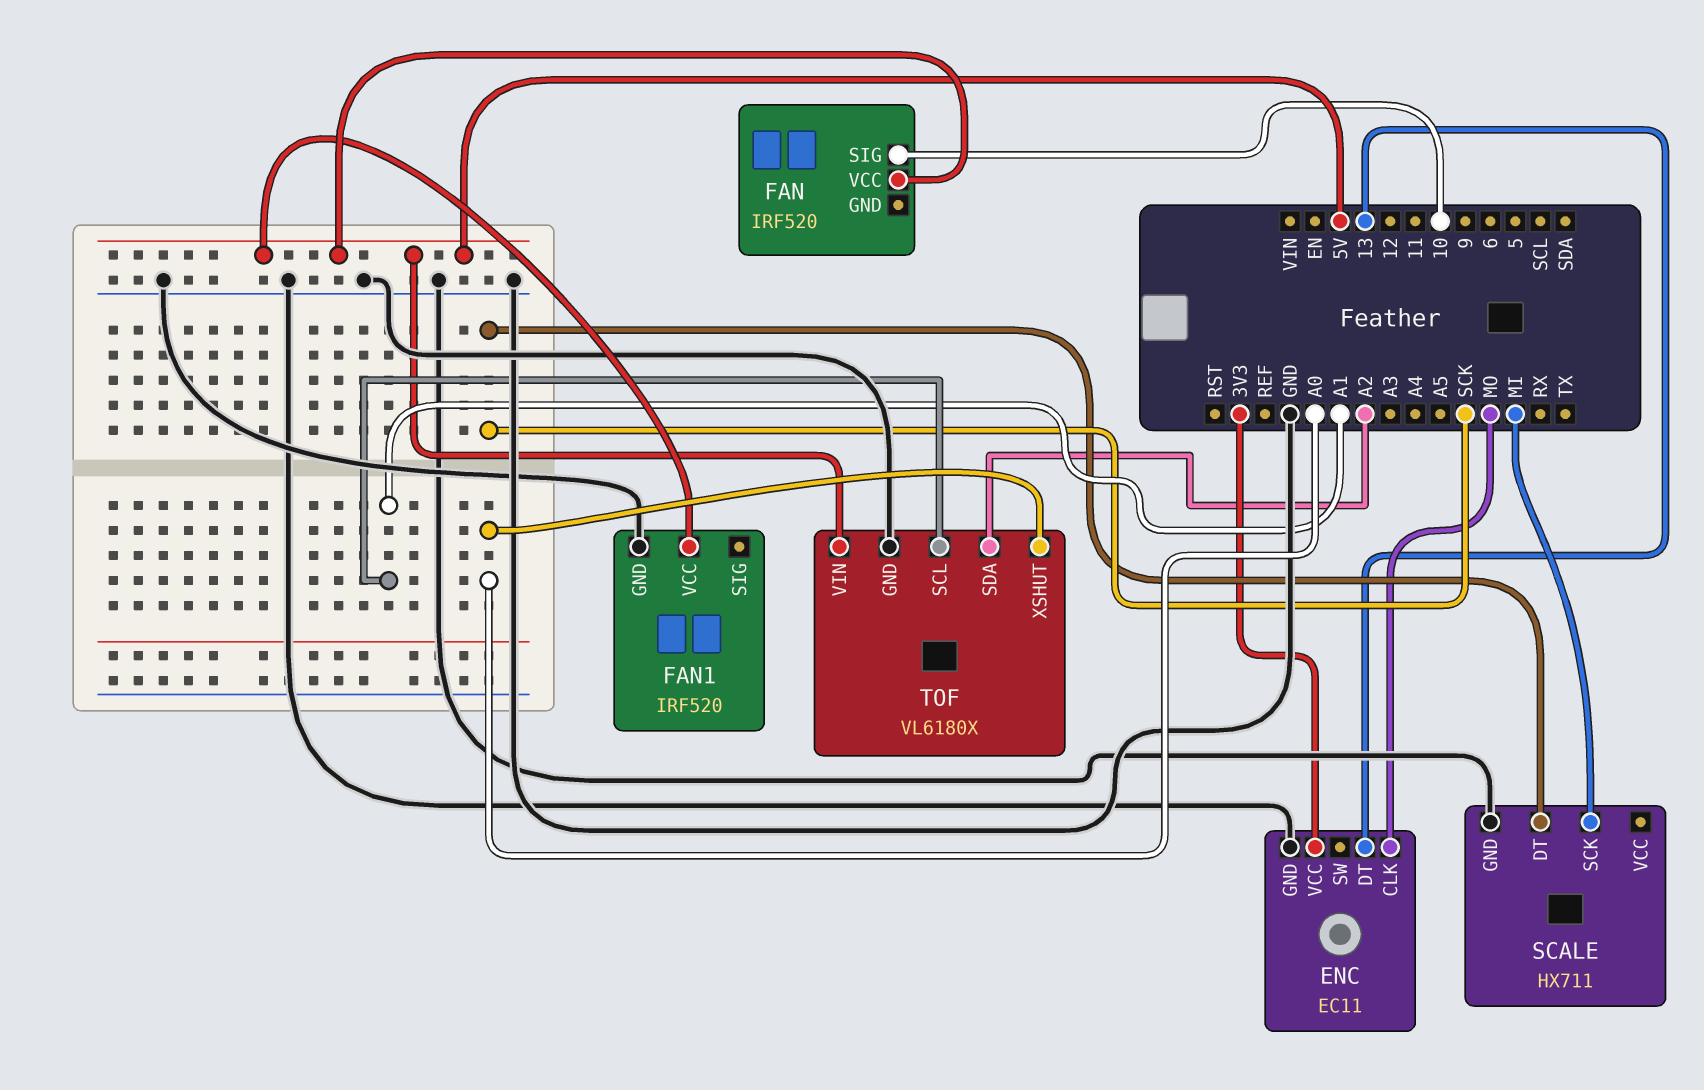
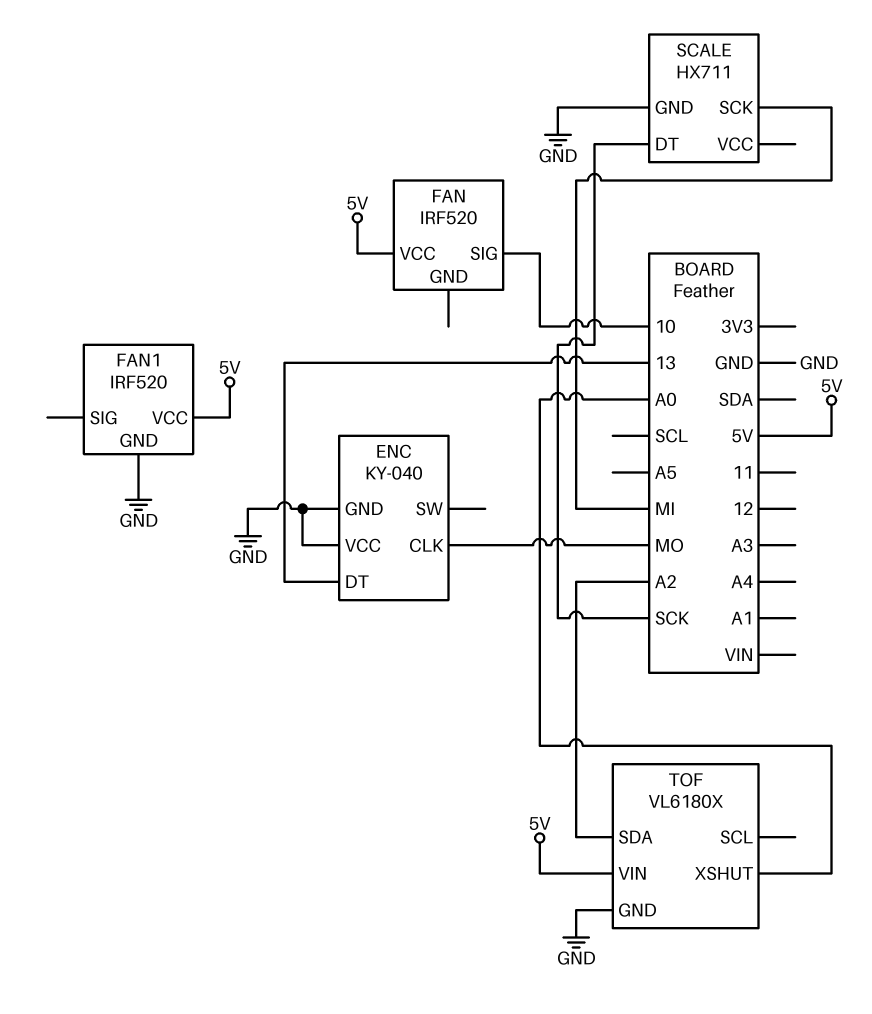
ENC: EC11 -> KY-040
ENC pin VCC: 3V3 -> GND
TOF pin SCL: A1 -> none

